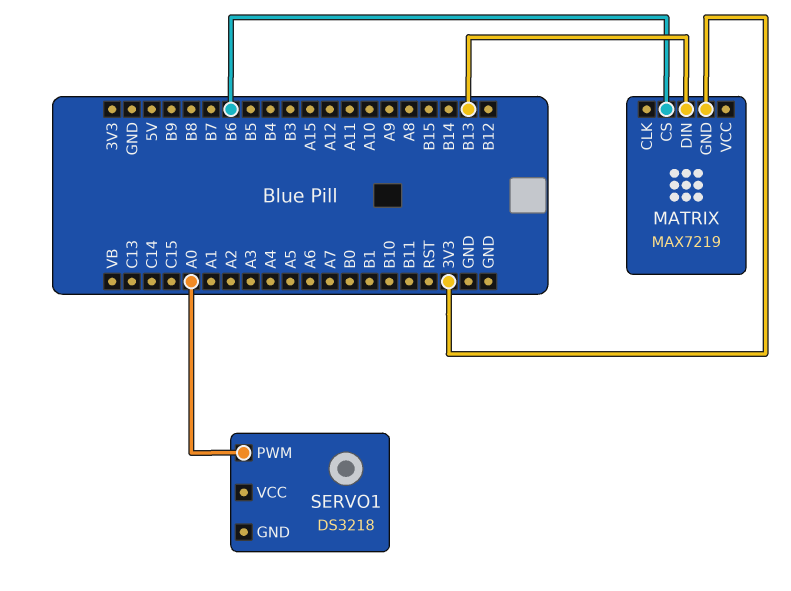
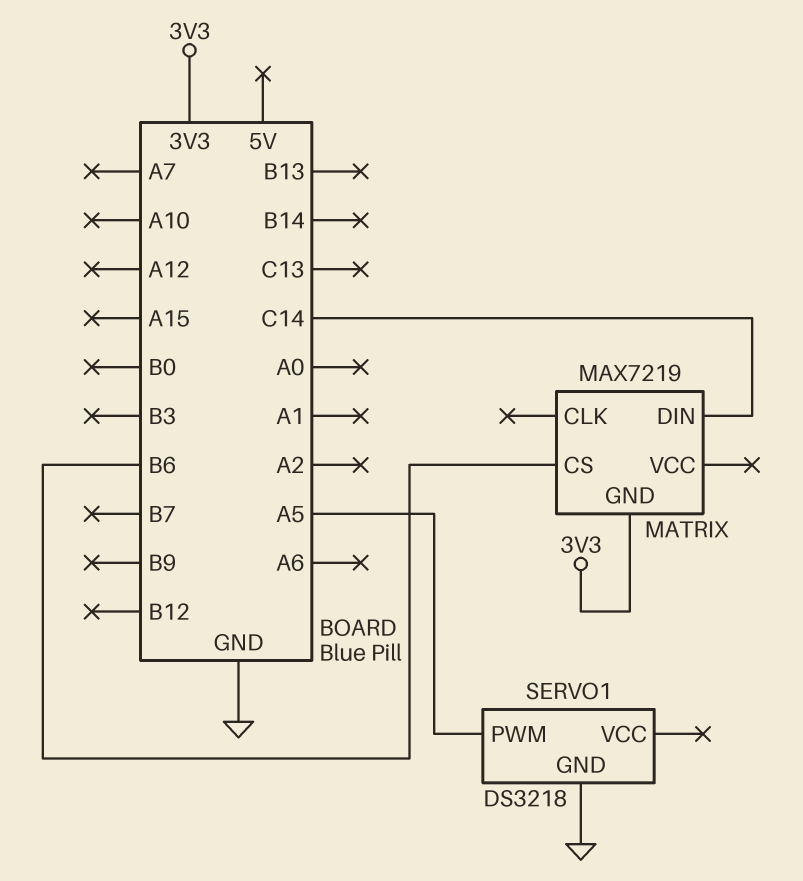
MATRIX pin DIN: B13 -> C14
SERVO1 pin GND: none -> GND
SERVO1 pin PWM: A0 -> A5

